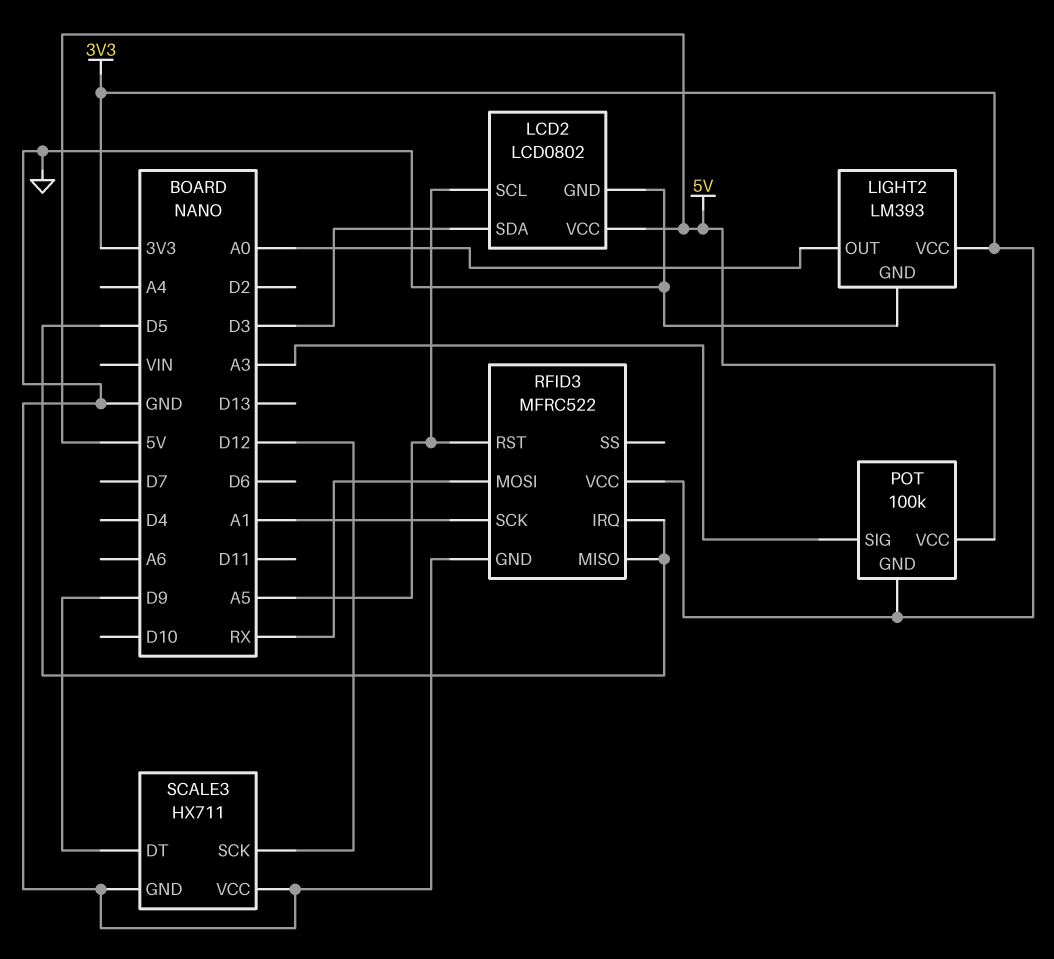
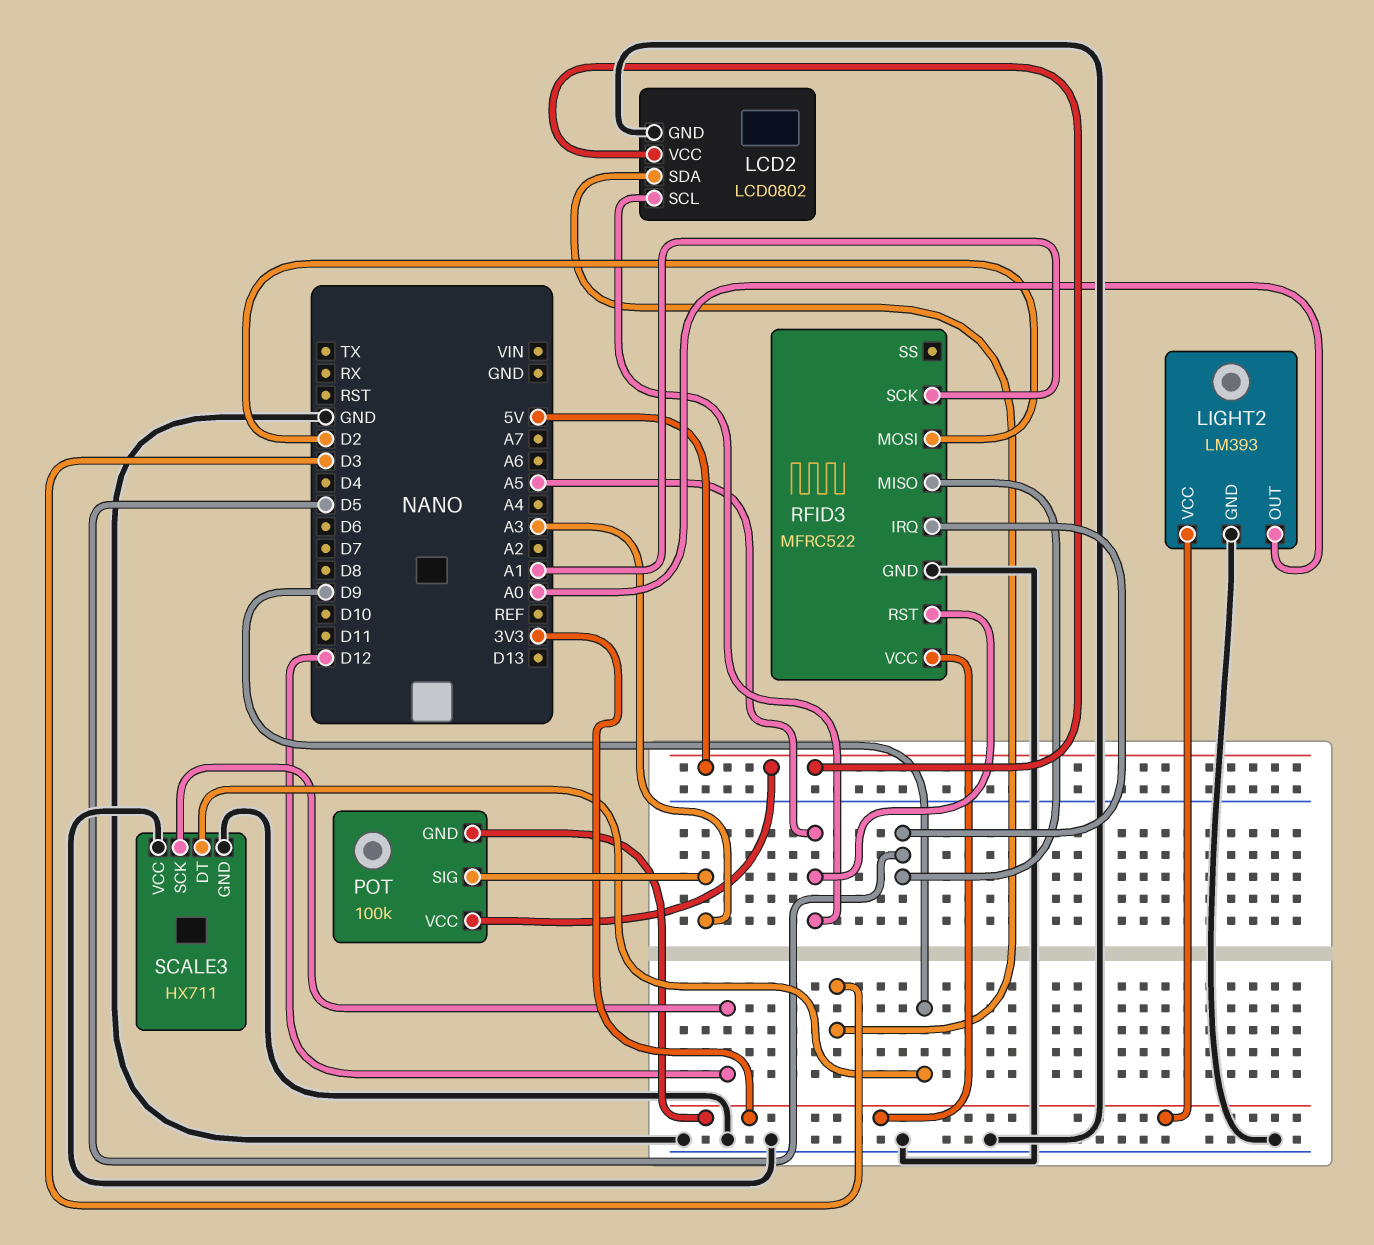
RFID3 pin MOSI: RX -> D2

